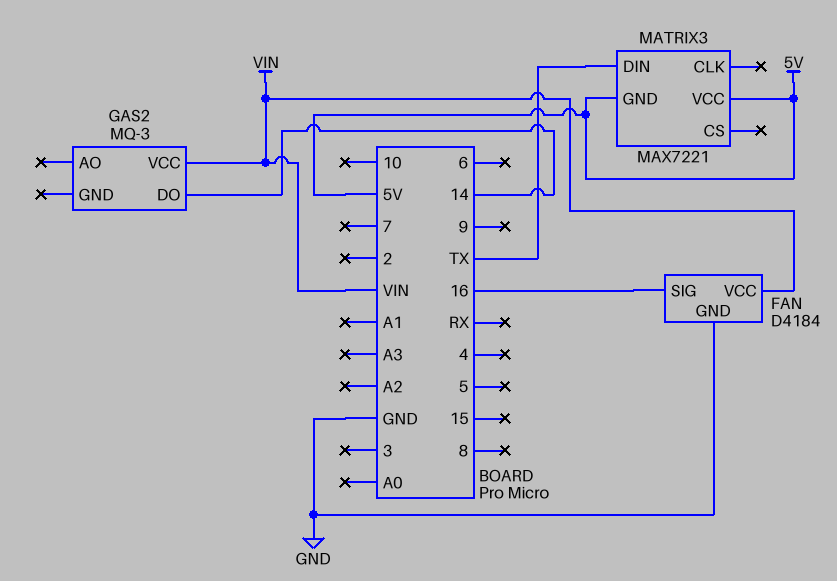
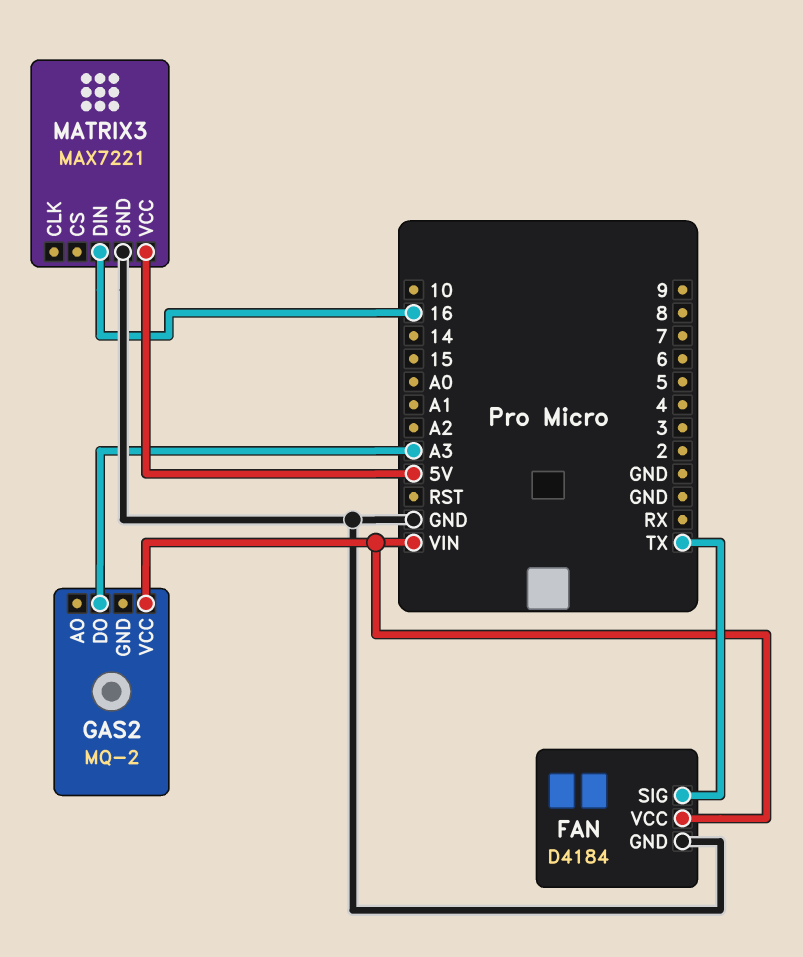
FAN pin SIG: 16 -> TX
GAS2: MQ-3 -> MQ-2
GAS2 pin DO: 14 -> A3
MATRIX3 pin DIN: TX -> 16
MATRIX3 pin GND: 5V -> GND

